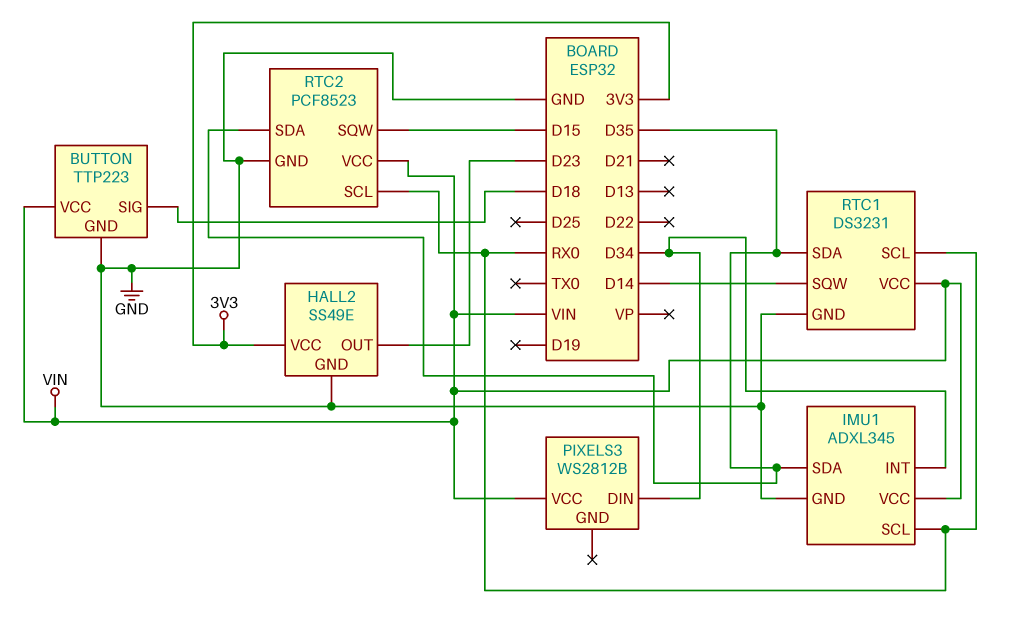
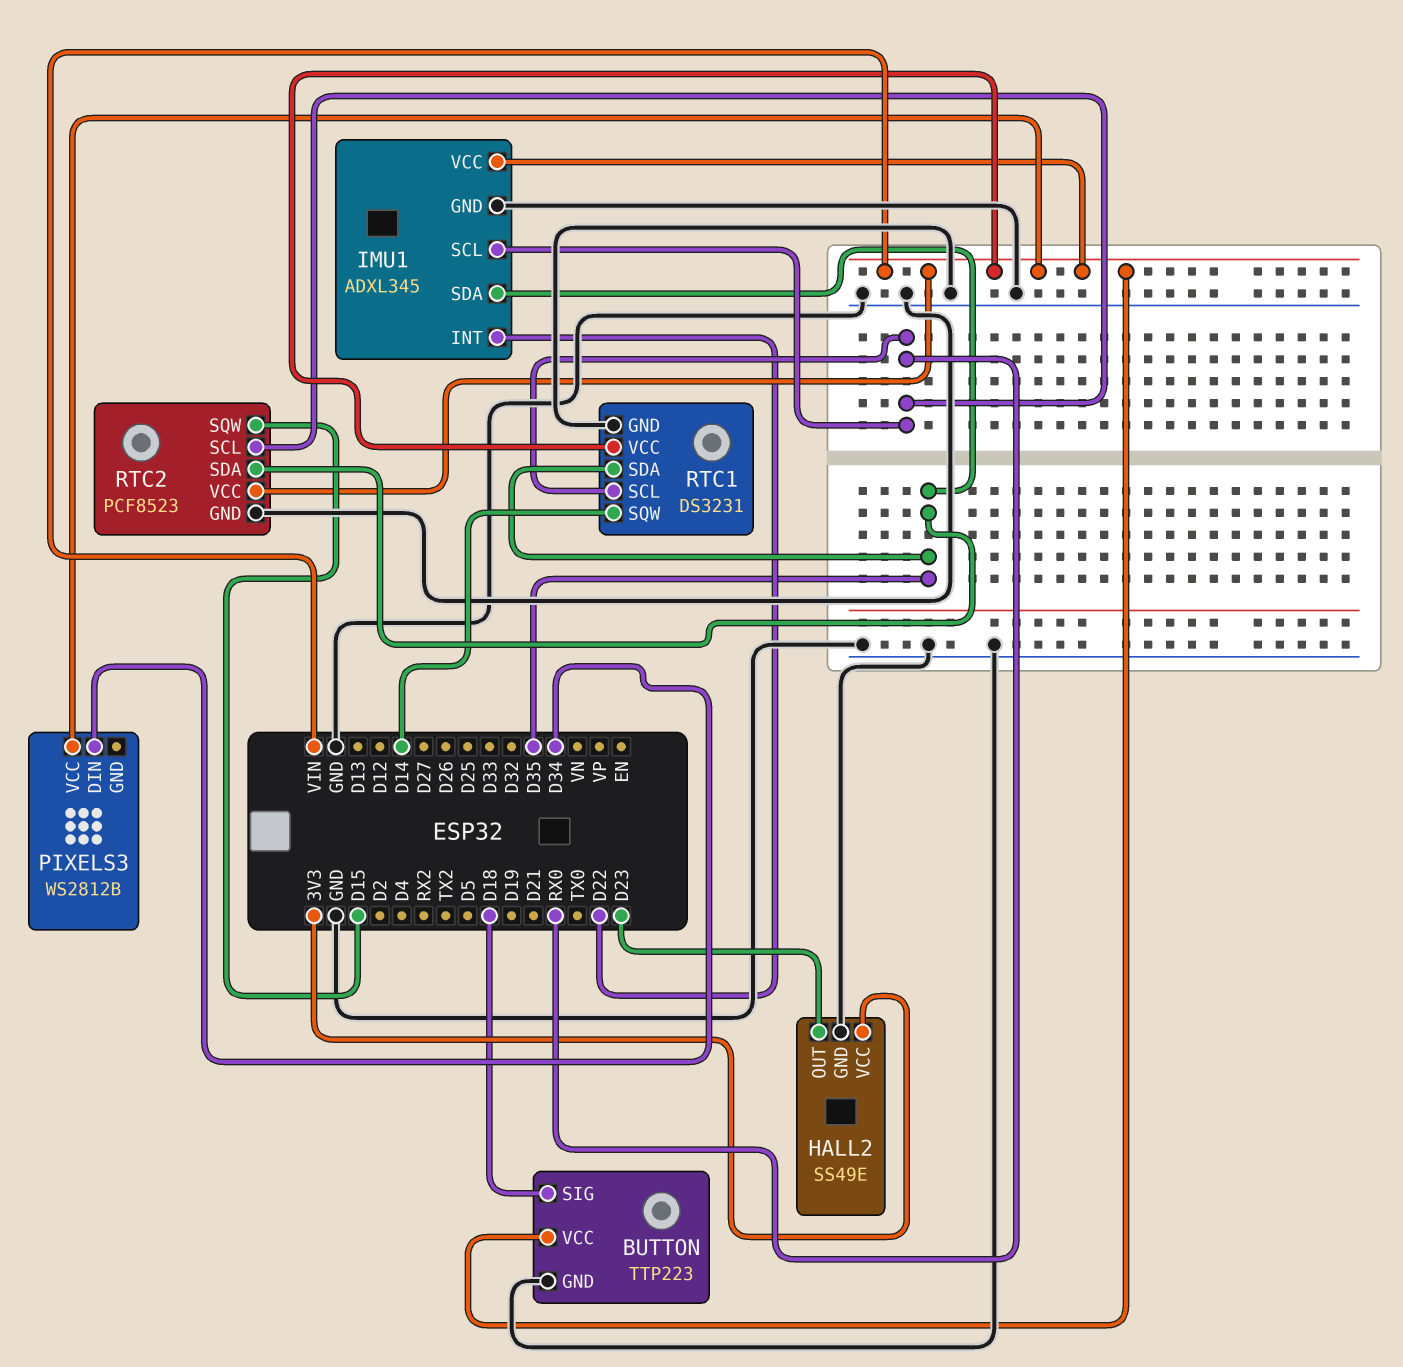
IMU1 pin INT: D34 -> D22

